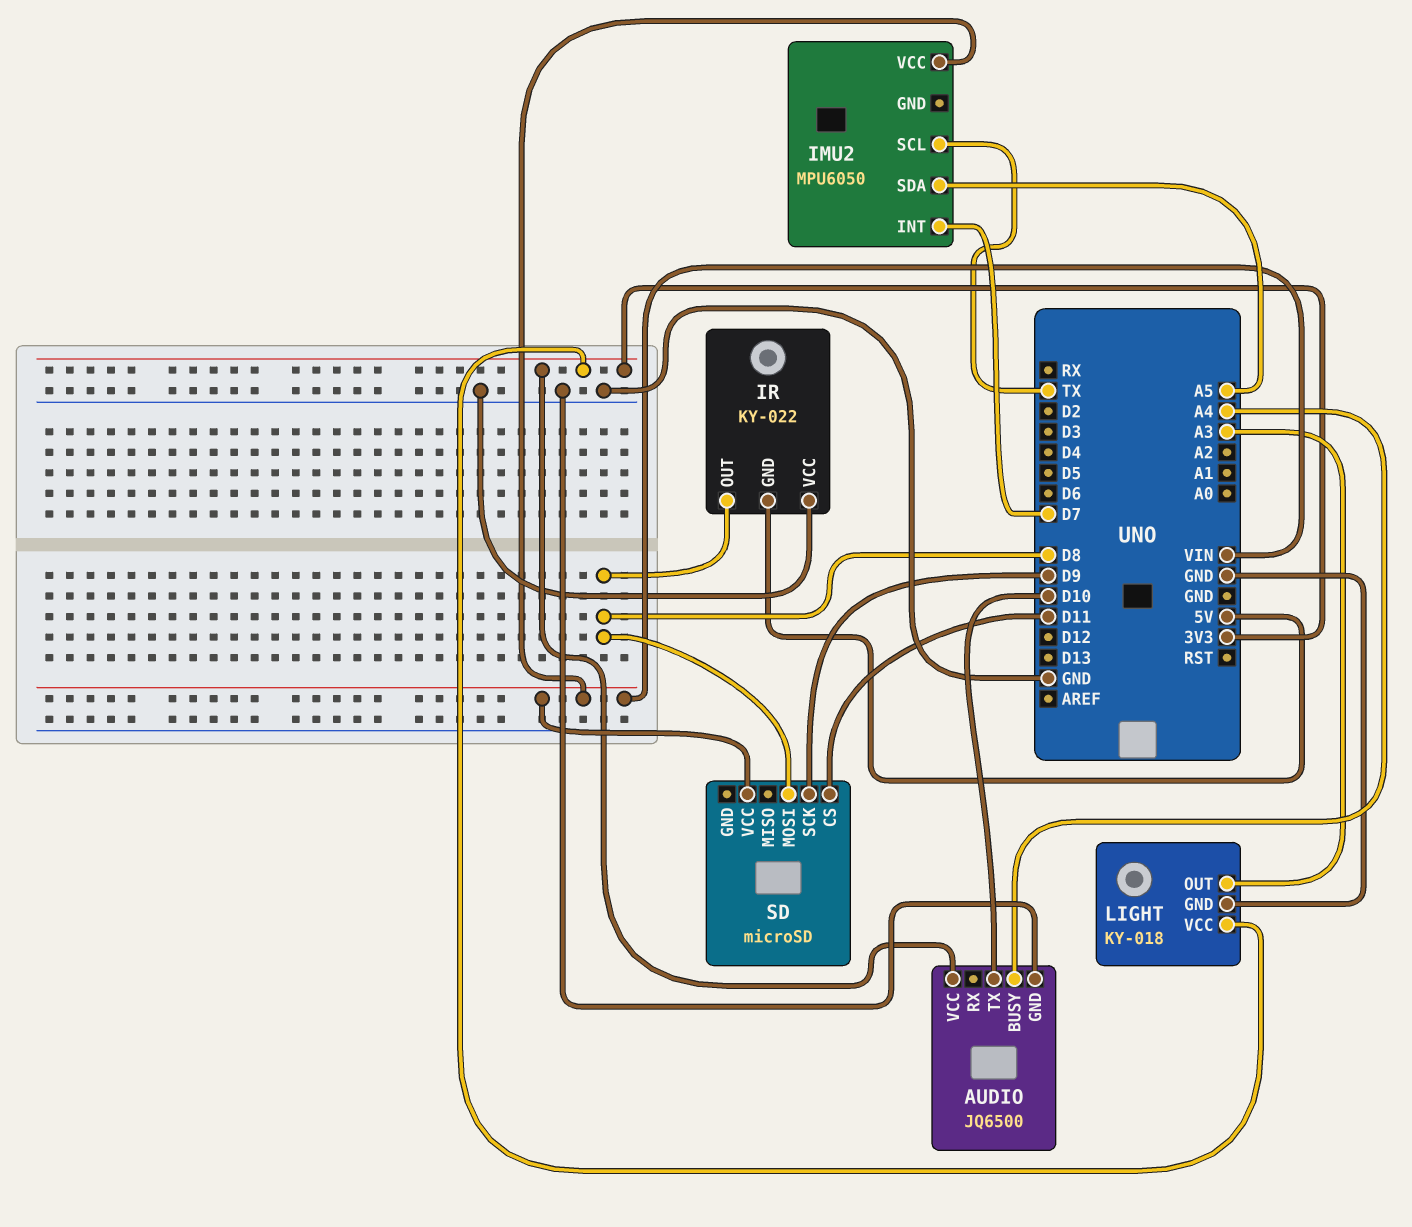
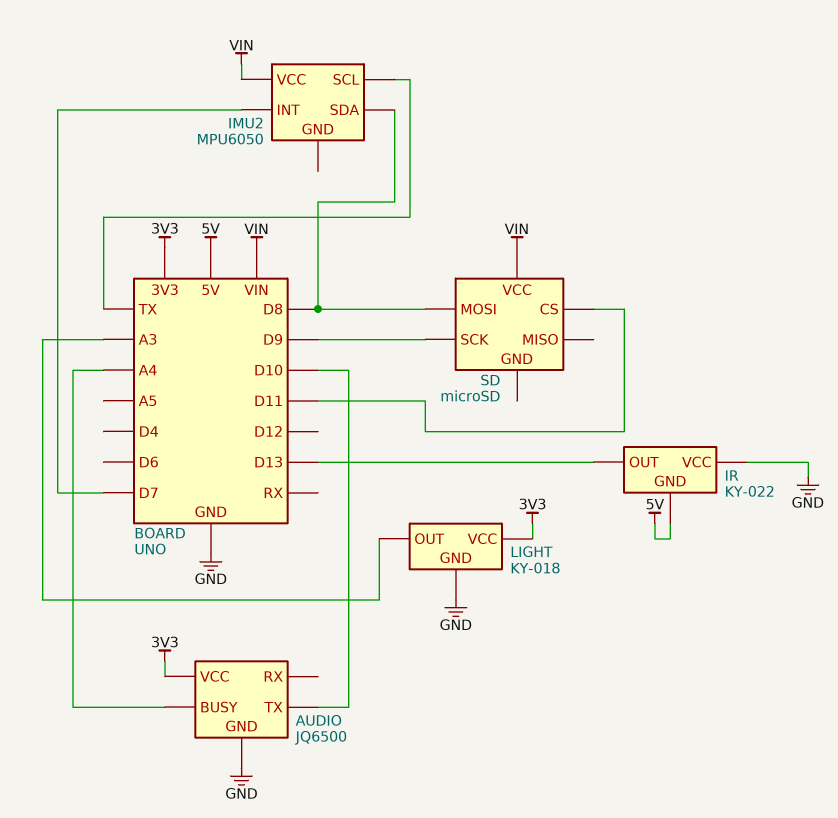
IMU2 pin SDA: A5 -> D8
IR pin OUT: D8 -> D13

